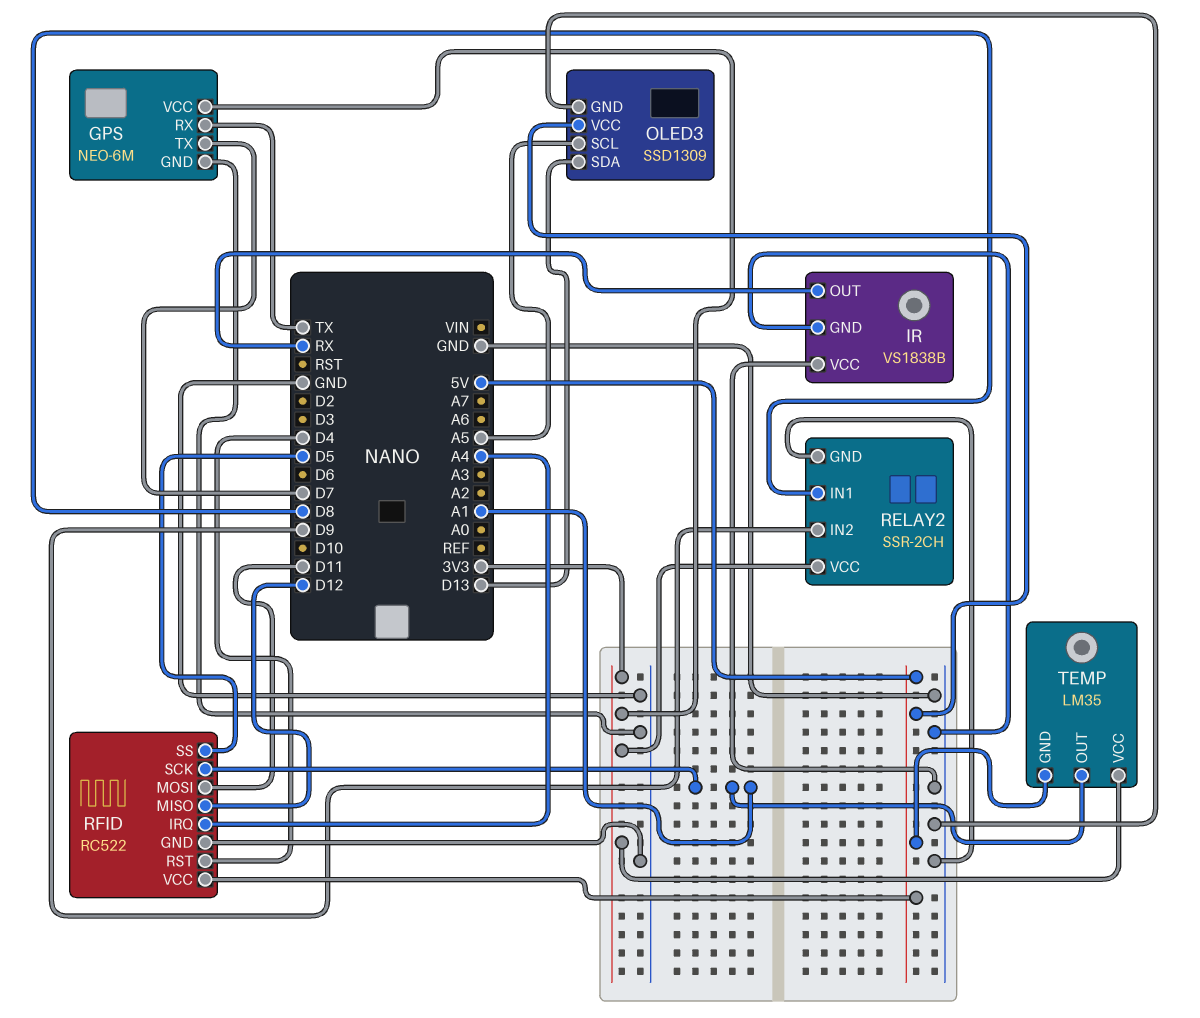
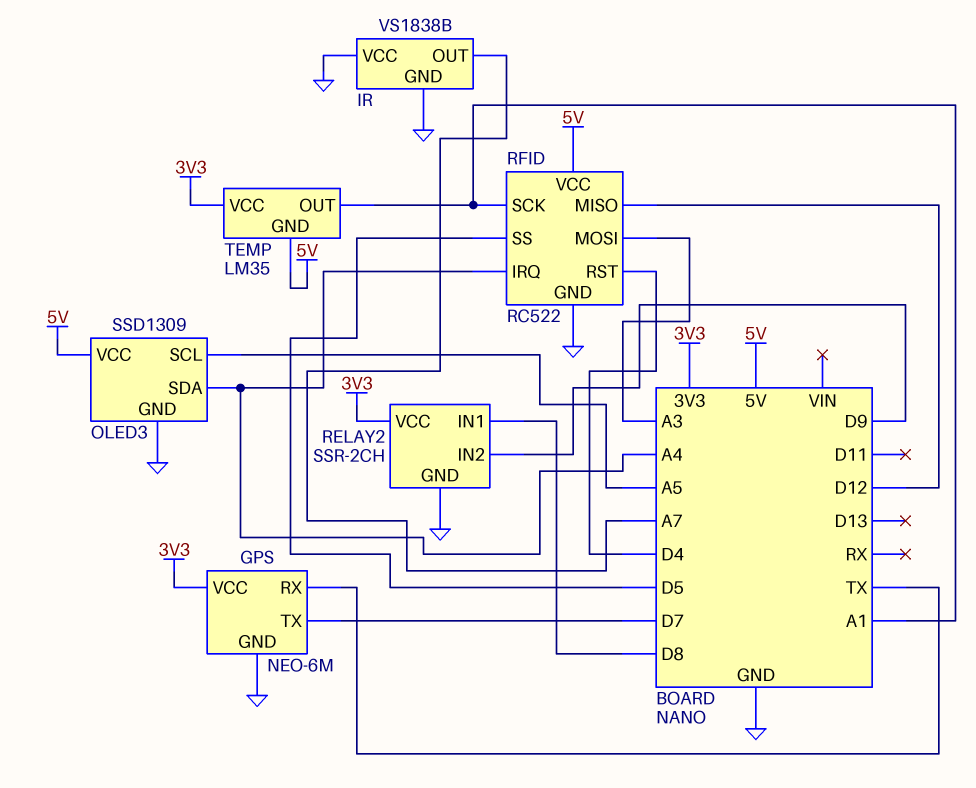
IR pin OUT: RX -> A7
OLED3 pin SDA: D13 -> A4
RFID pin MOSI: D11 -> A3

